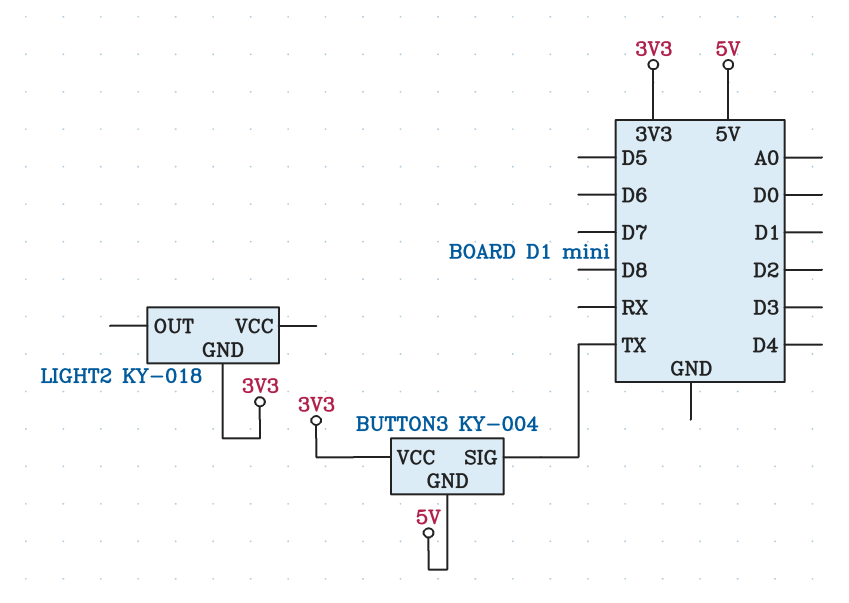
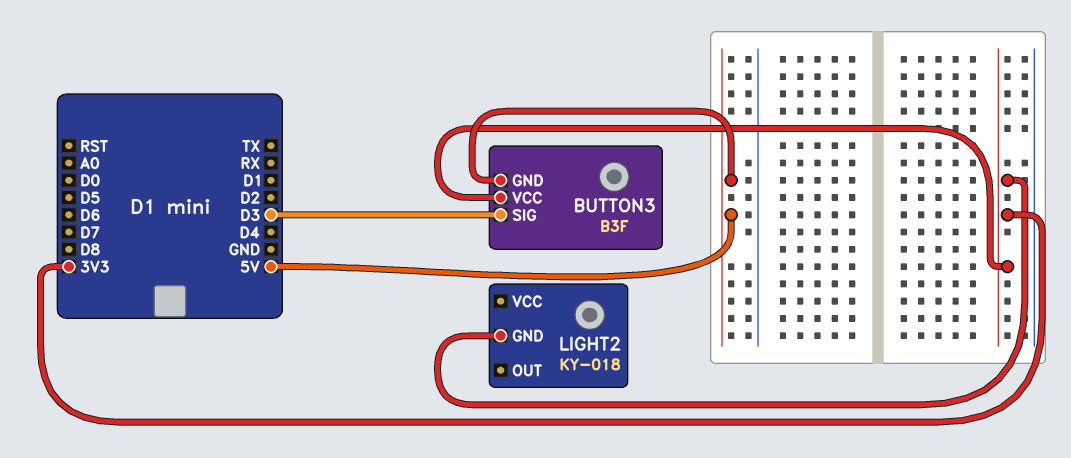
BUTTON3: KY-004 -> B3F
BUTTON3 pin SIG: TX -> D3

